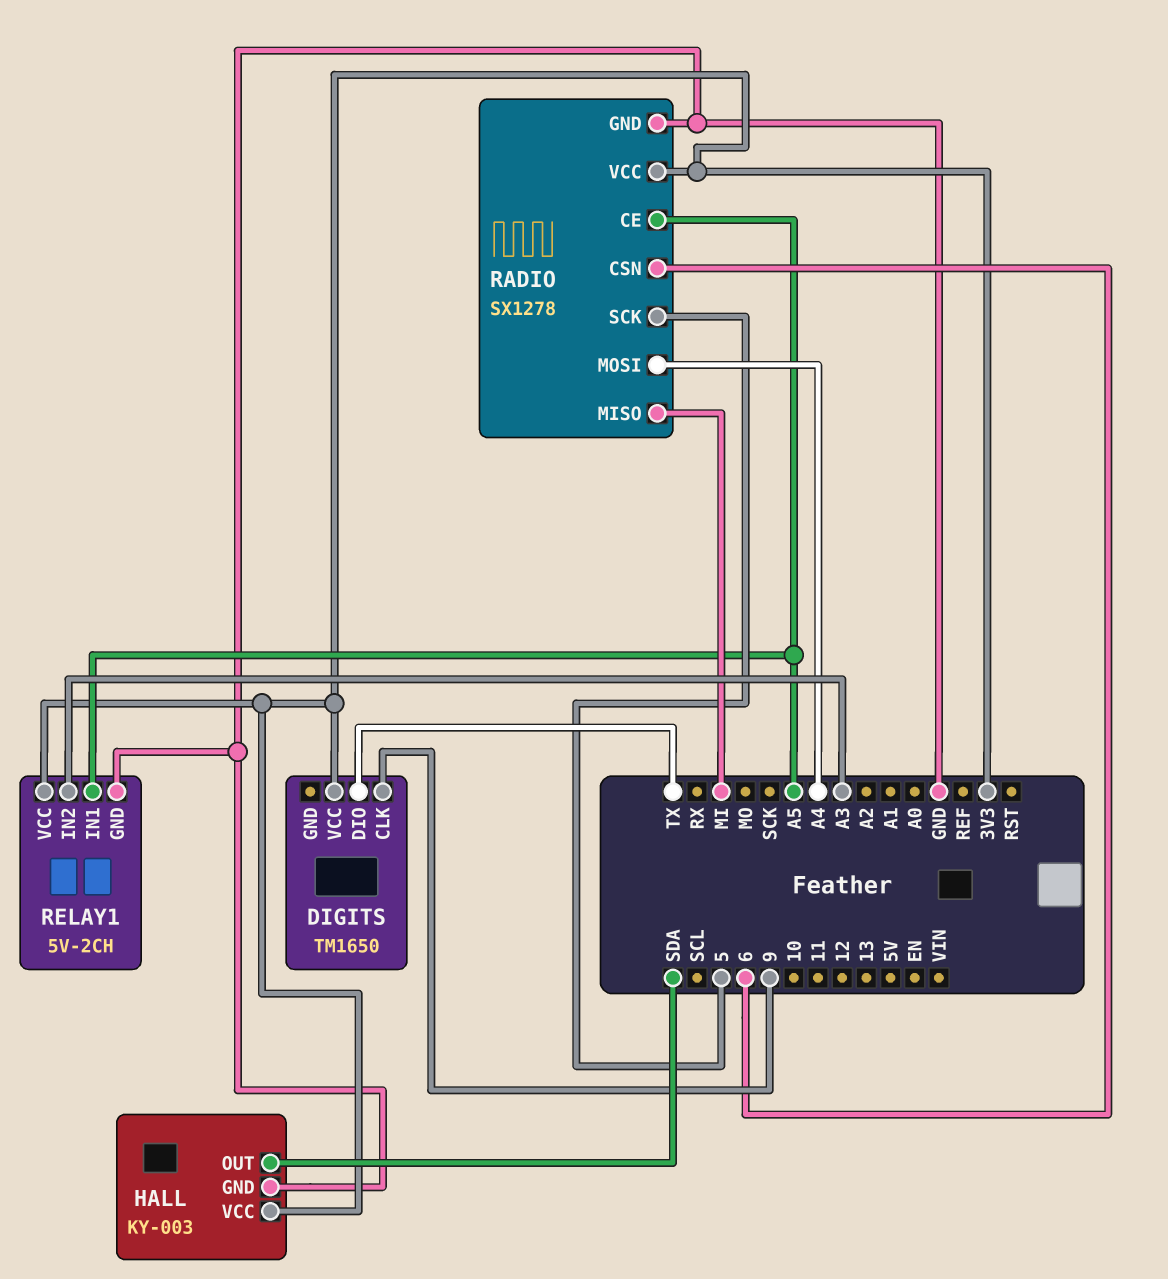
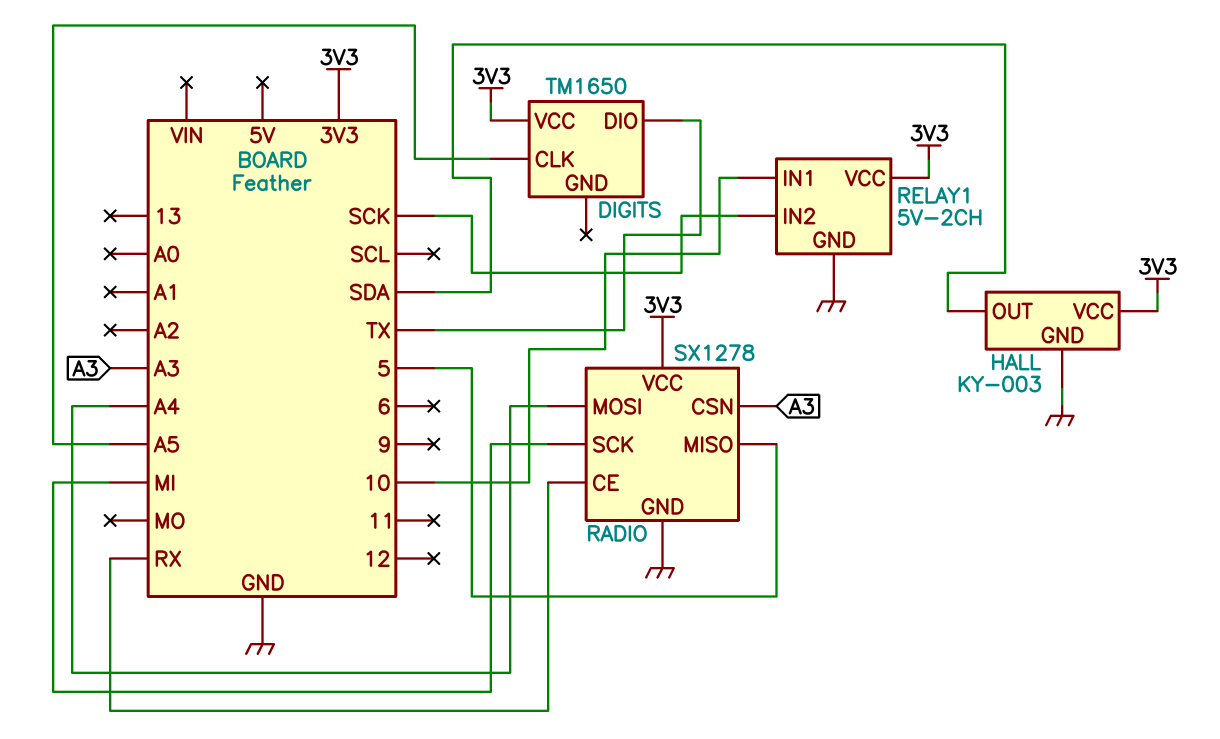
DIGITS pin CLK: 9 -> A5
RADIO pin CE: A5 -> RX
RADIO pin CSN: 6 -> A3
RADIO pin MISO: MI -> 5
RADIO pin SCK: 5 -> MI
RELAY1 pin IN1: A5 -> 10
RELAY1 pin IN2: A3 -> SCK

